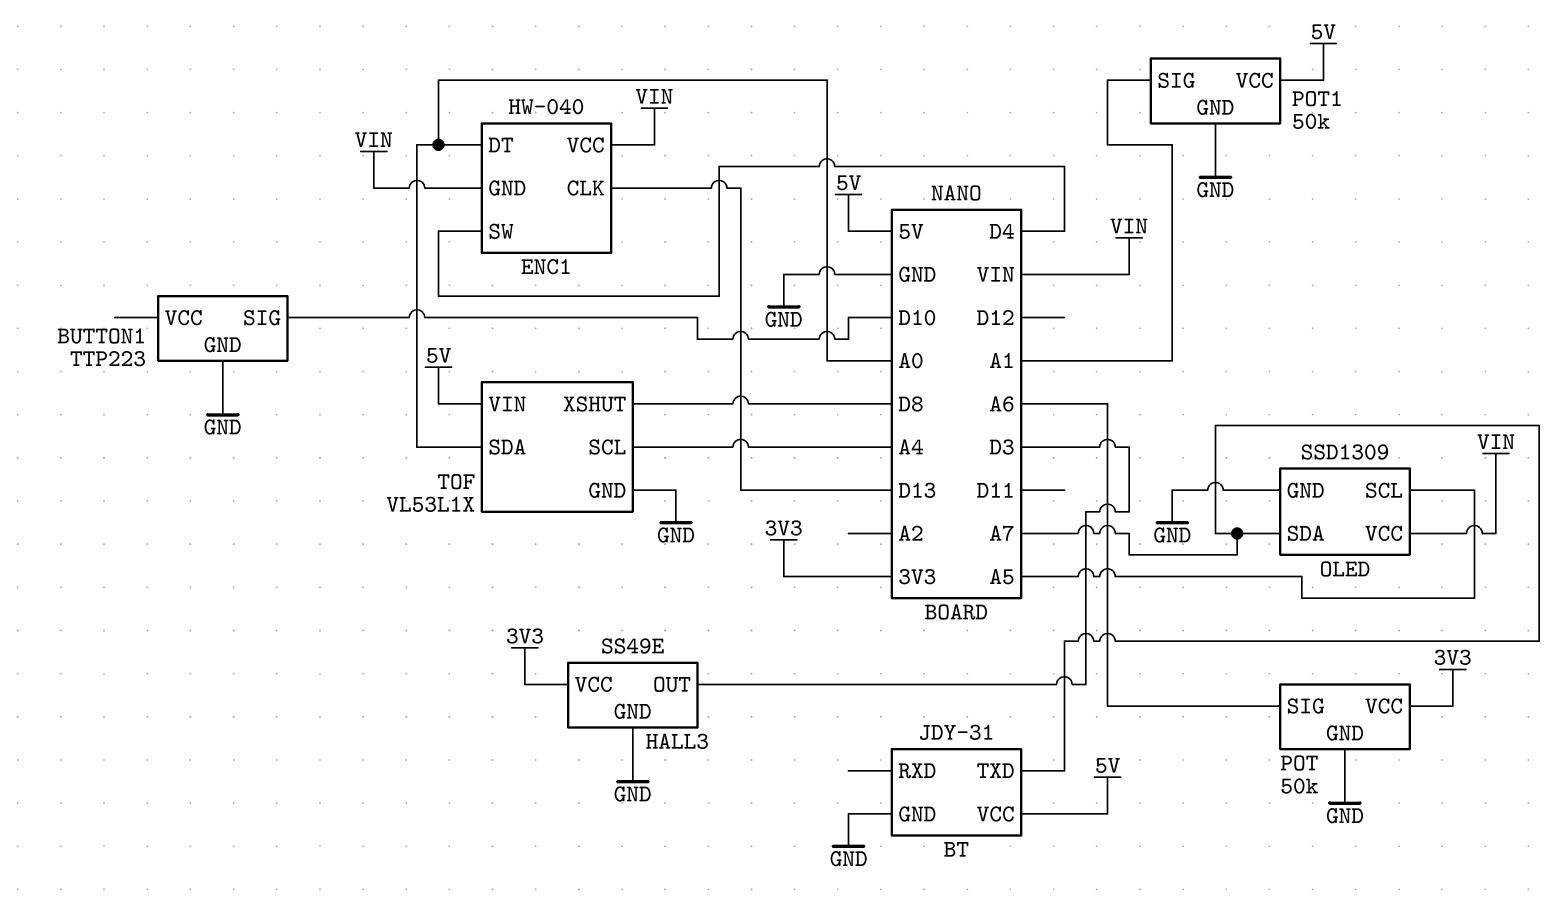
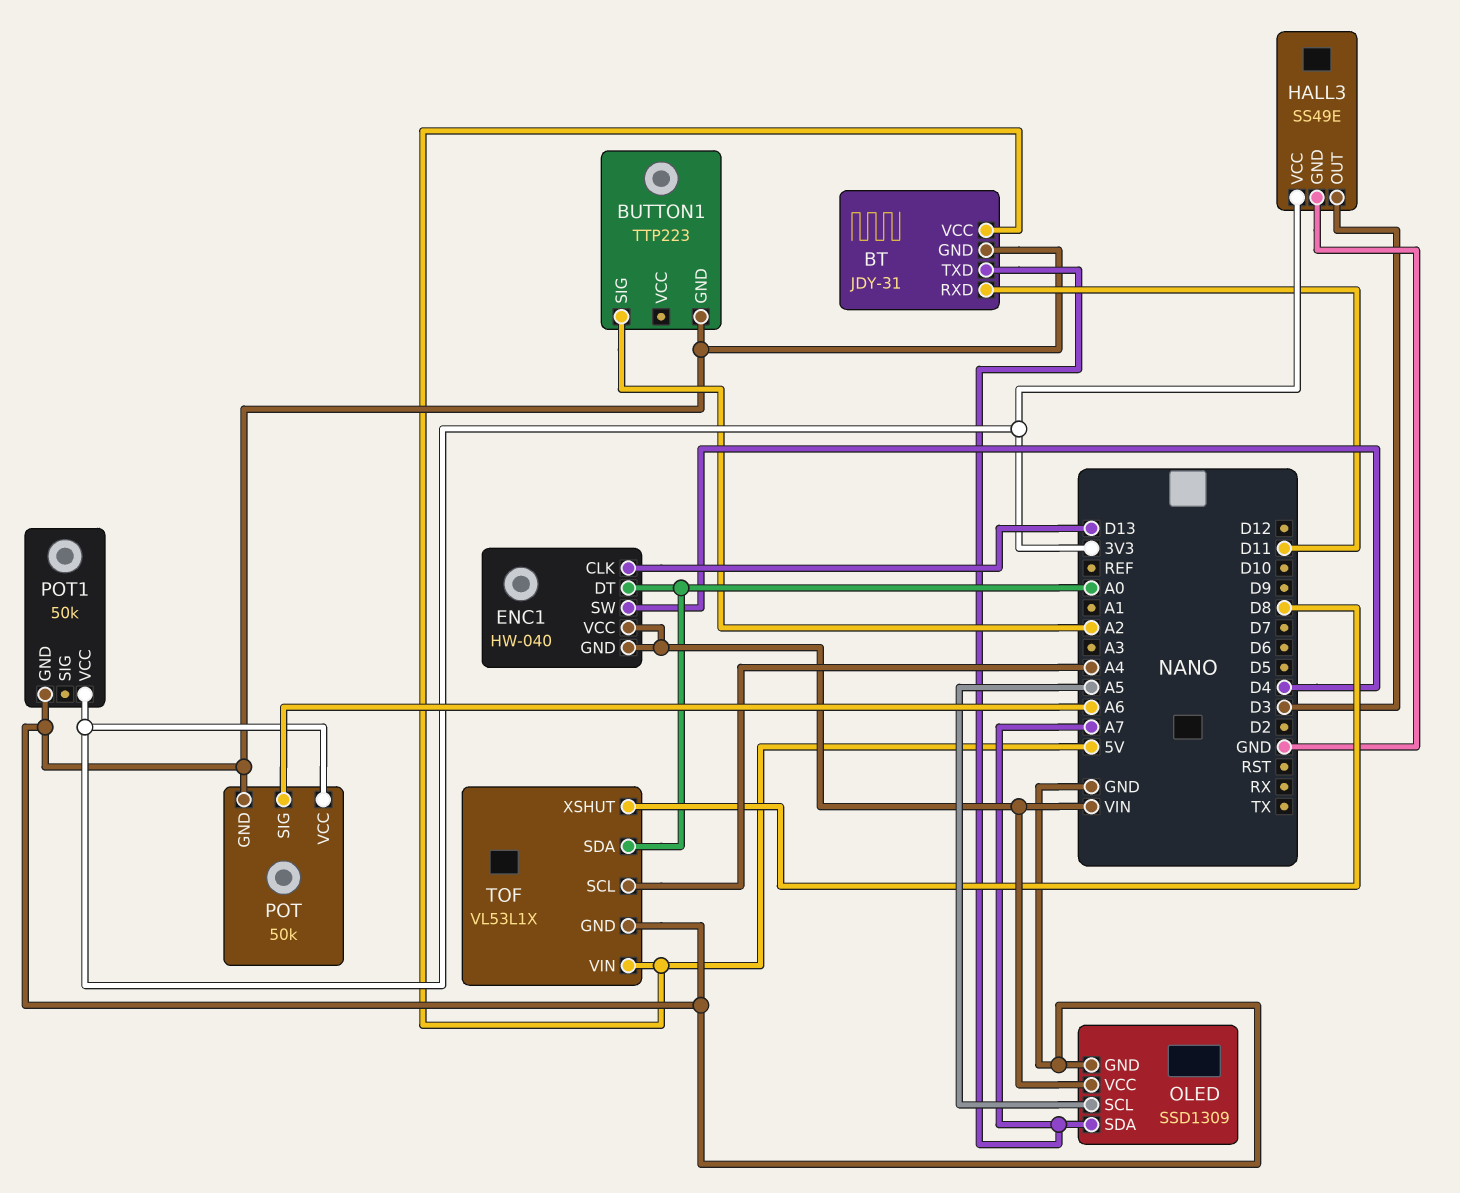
BT pin RXD: none -> D11
BUTTON1 pin SIG: D10 -> A2
POT1 pin SIG: A1 -> none
POT1 pin VCC: 5V -> 3V3

